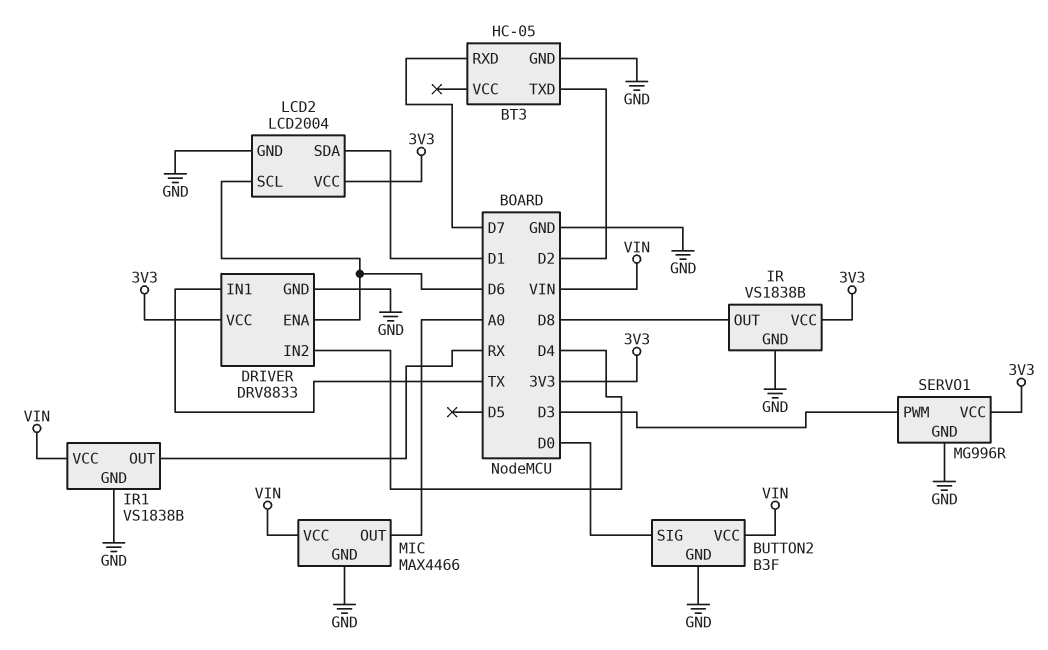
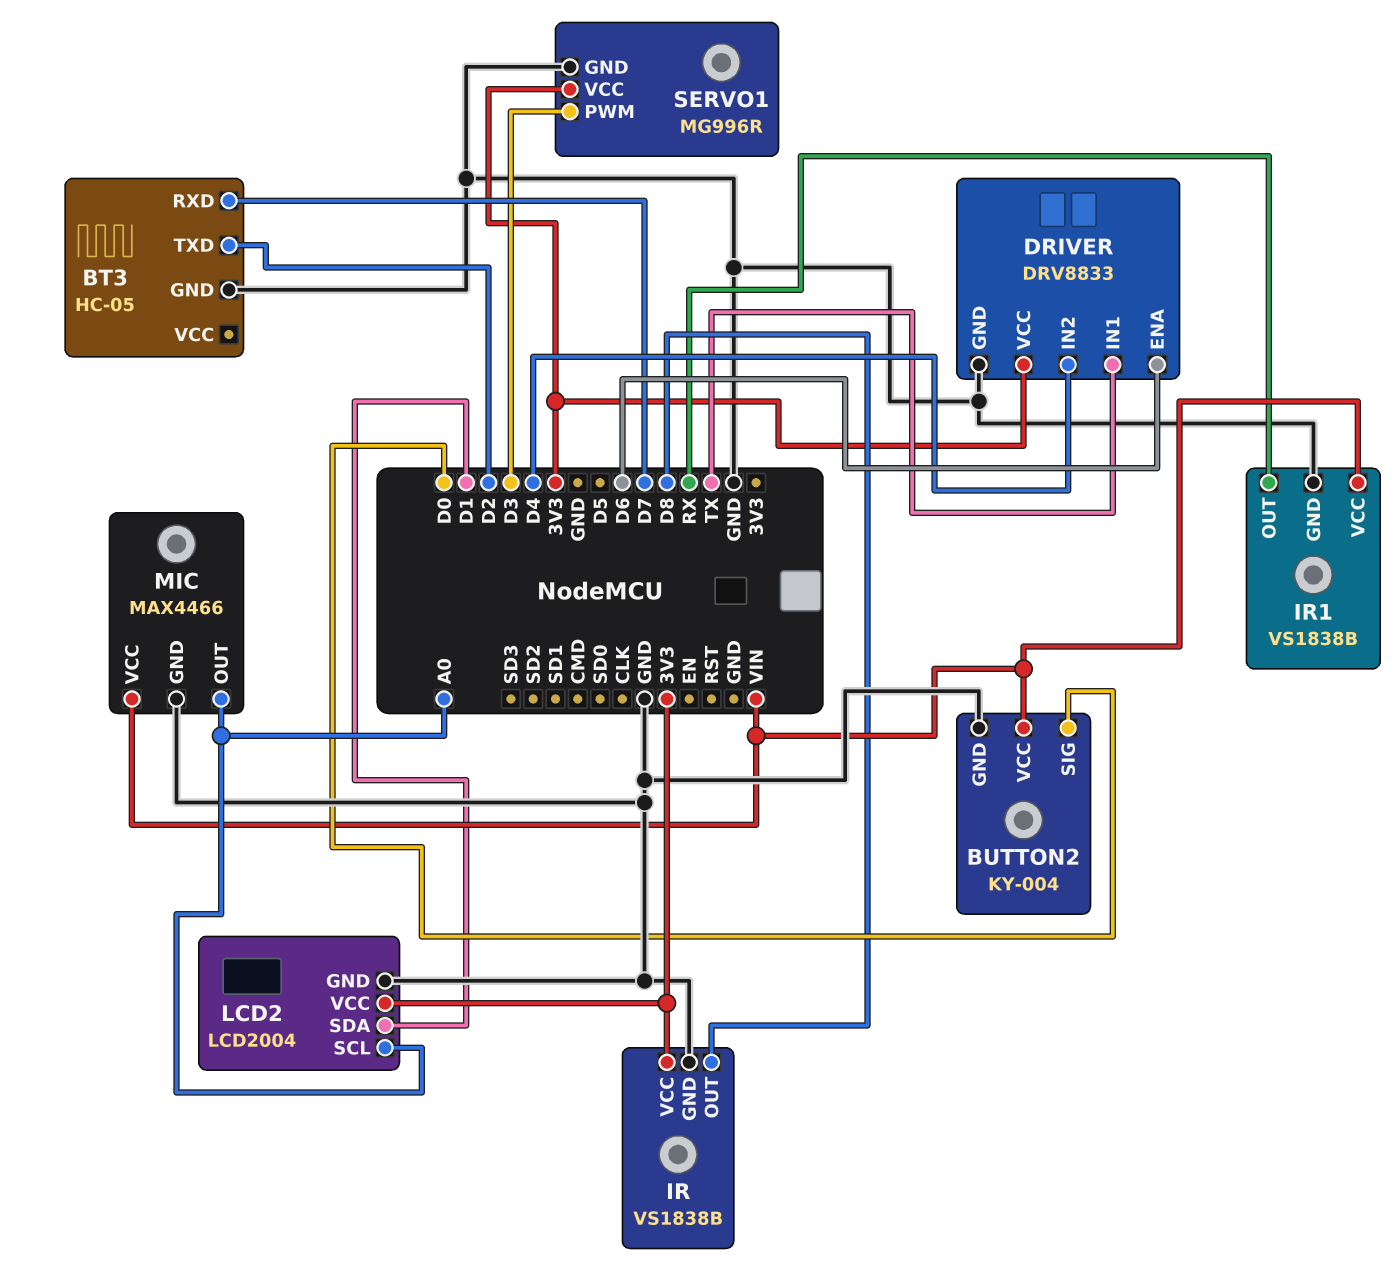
BUTTON2: B3F -> KY-004
LCD2 pin SCL: D6 -> A0

